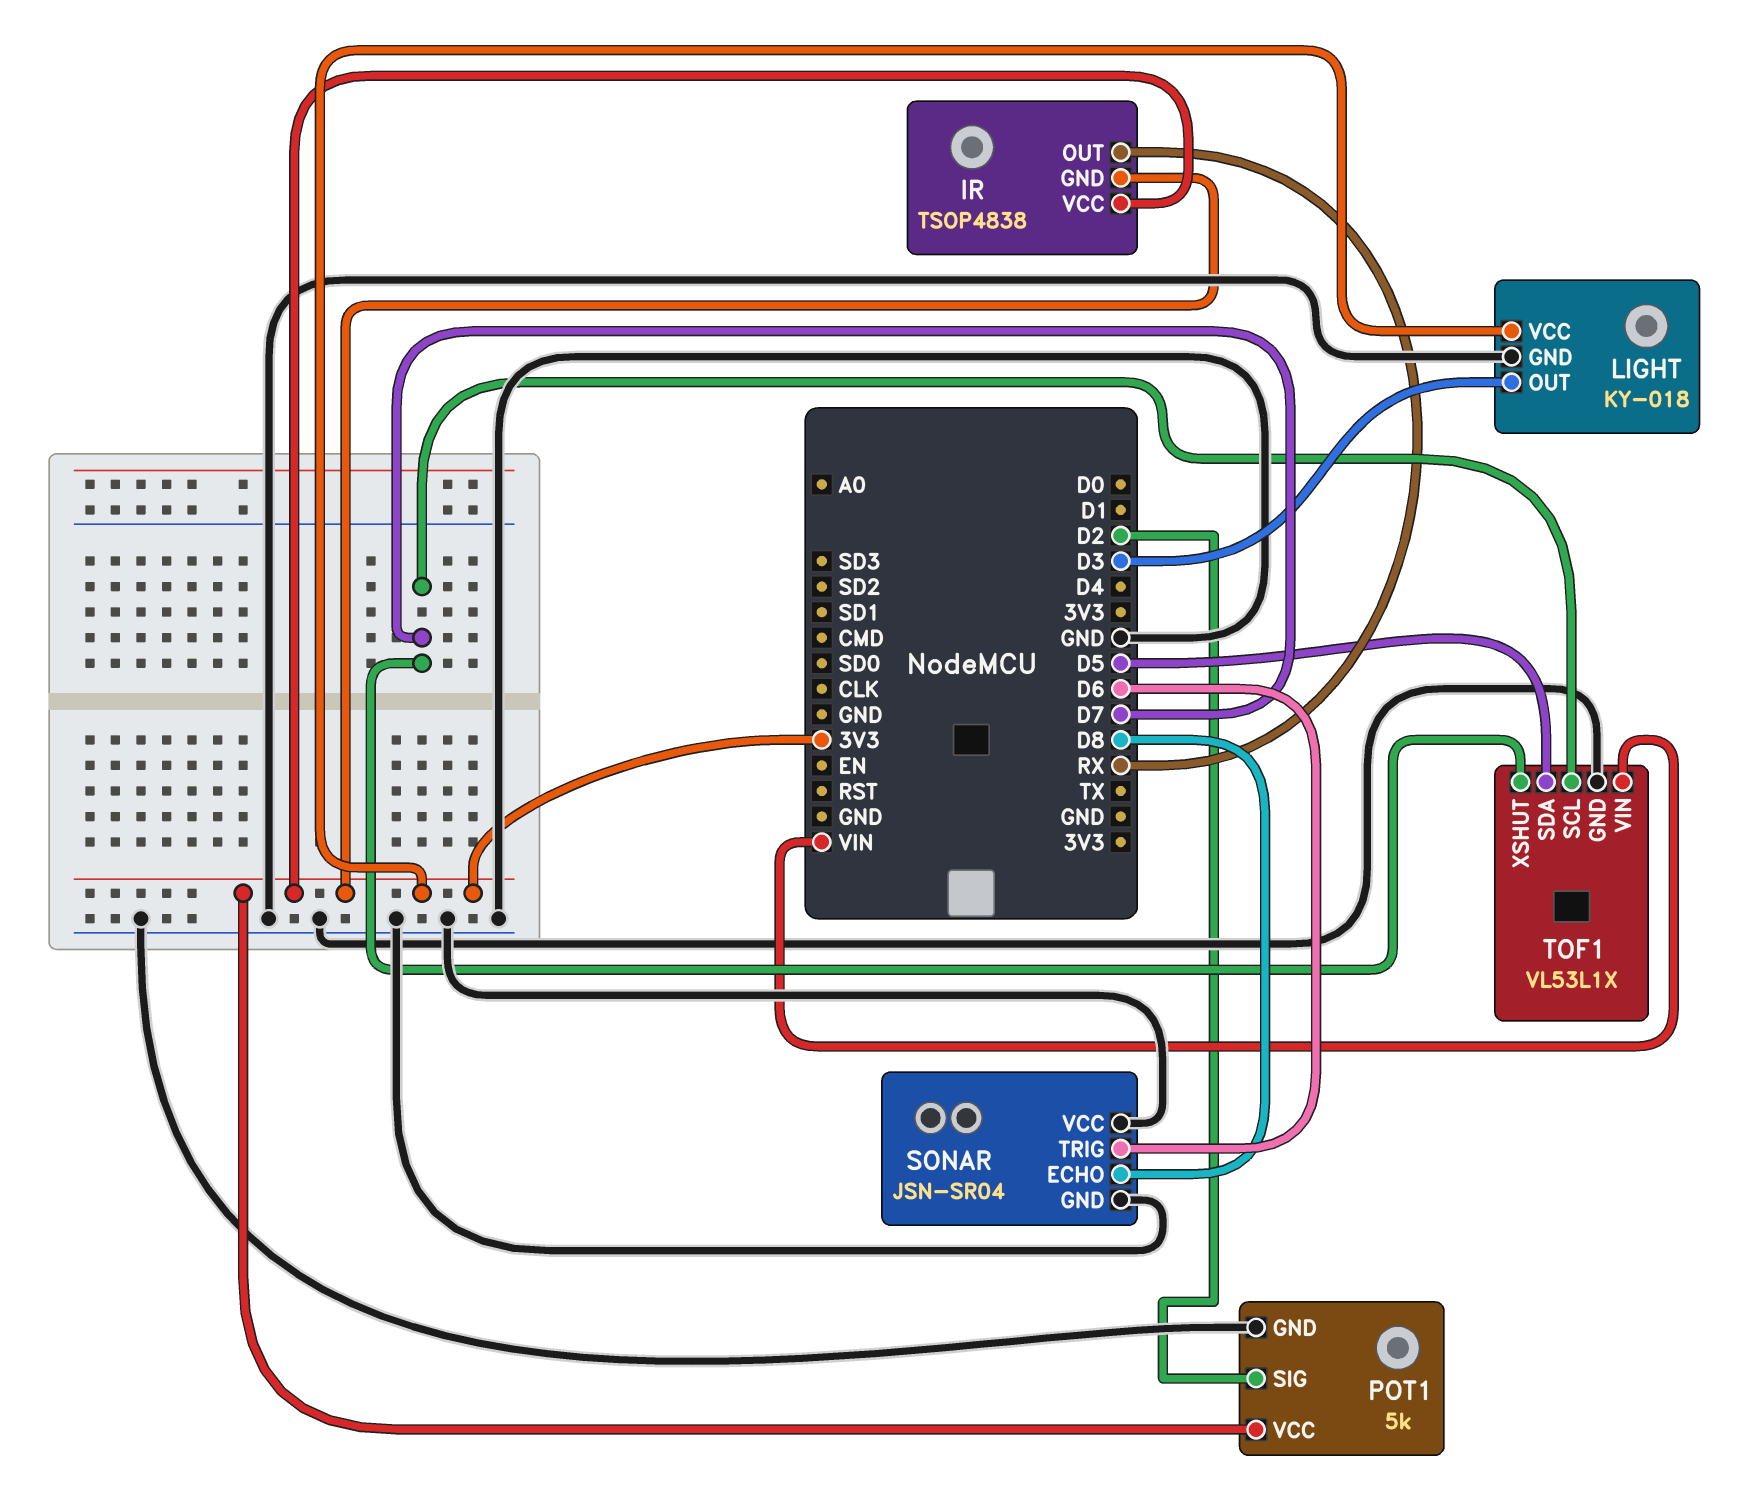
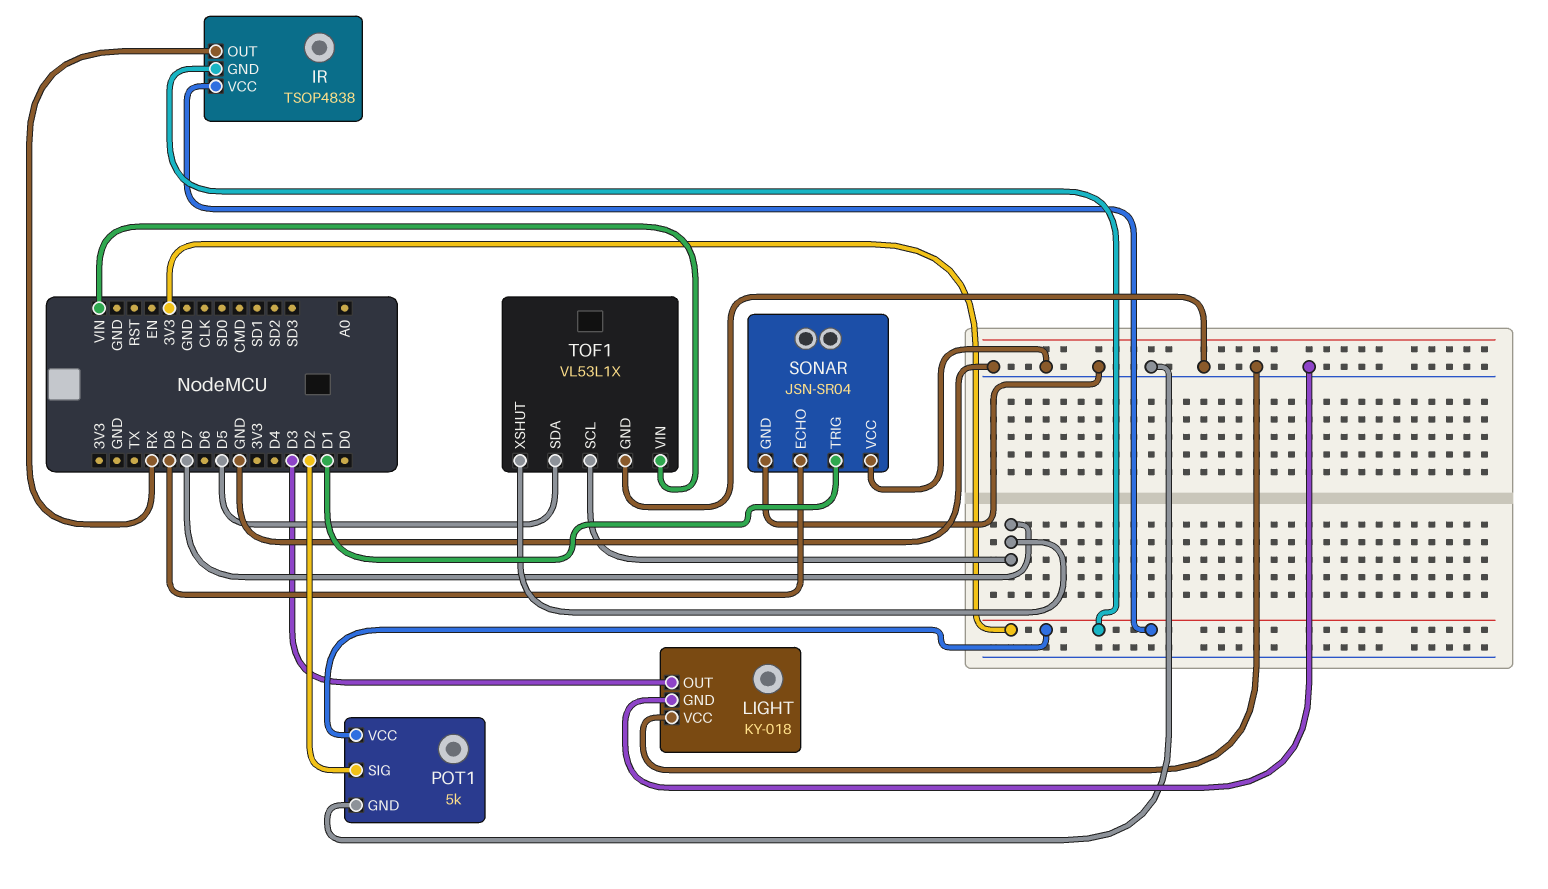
LIGHT pin VCC: 3V3 -> GND
SONAR pin TRIG: D6 -> D1

